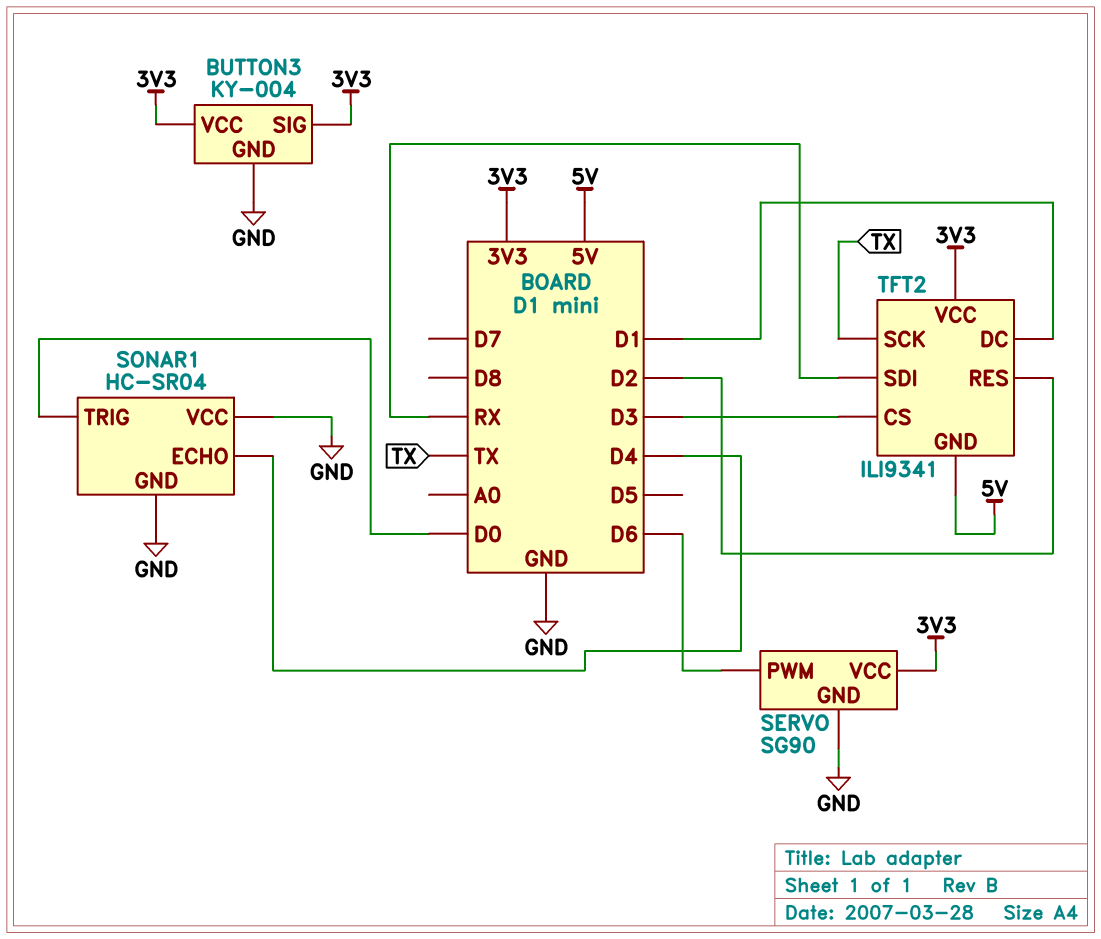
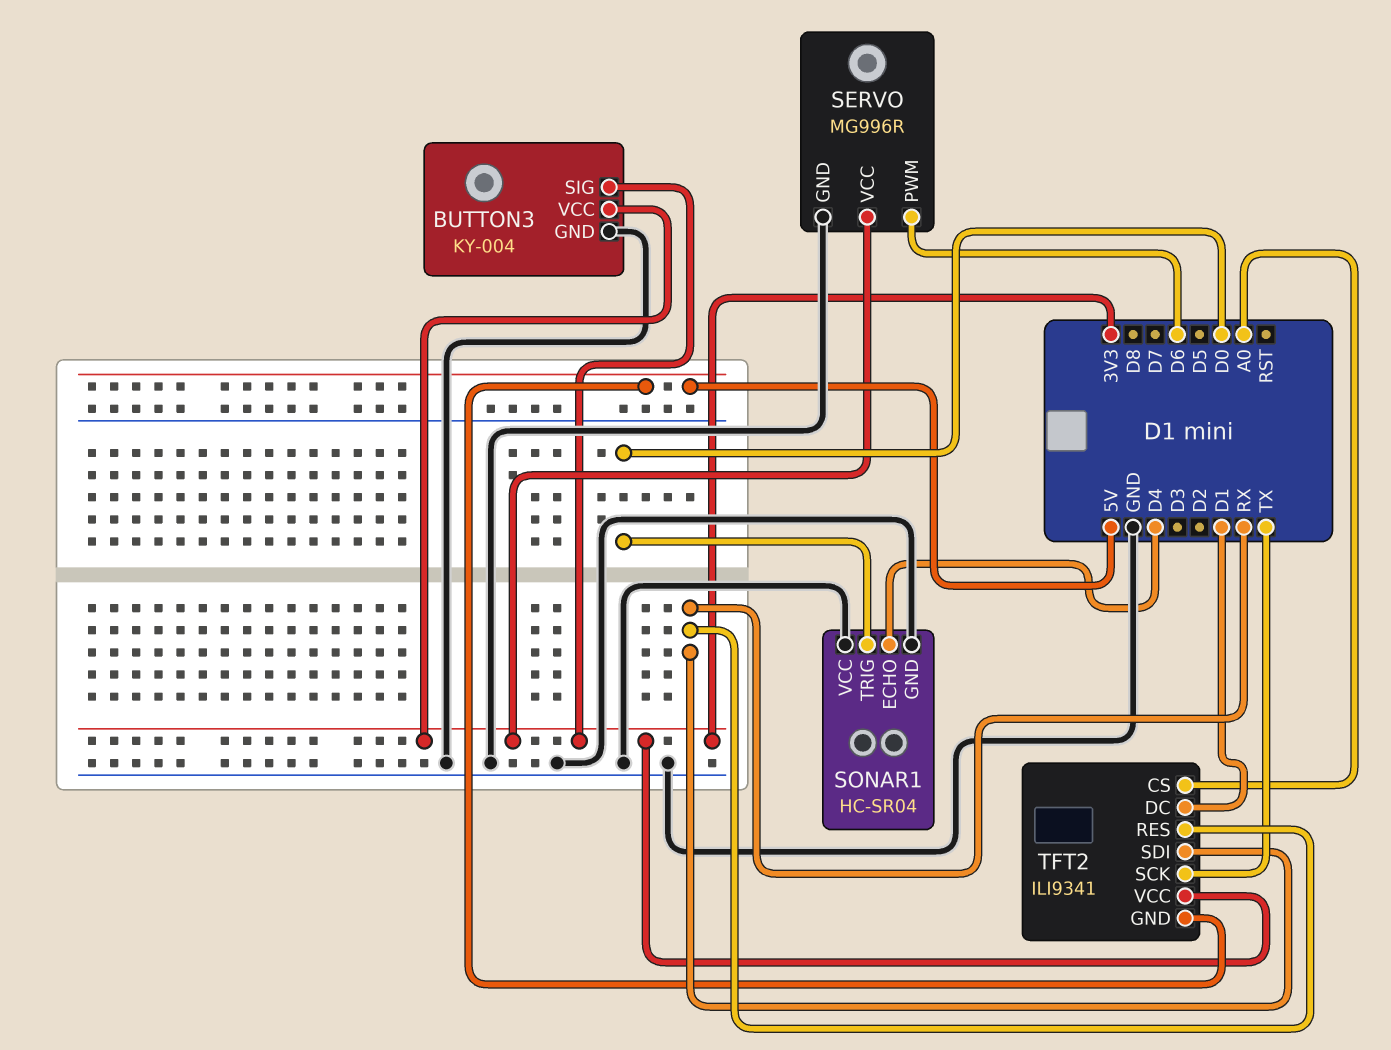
SERVO: SG90 -> MG996R
TFT2 pin CS: D3 -> A0
TFT2 pin RES: D2 -> RX

